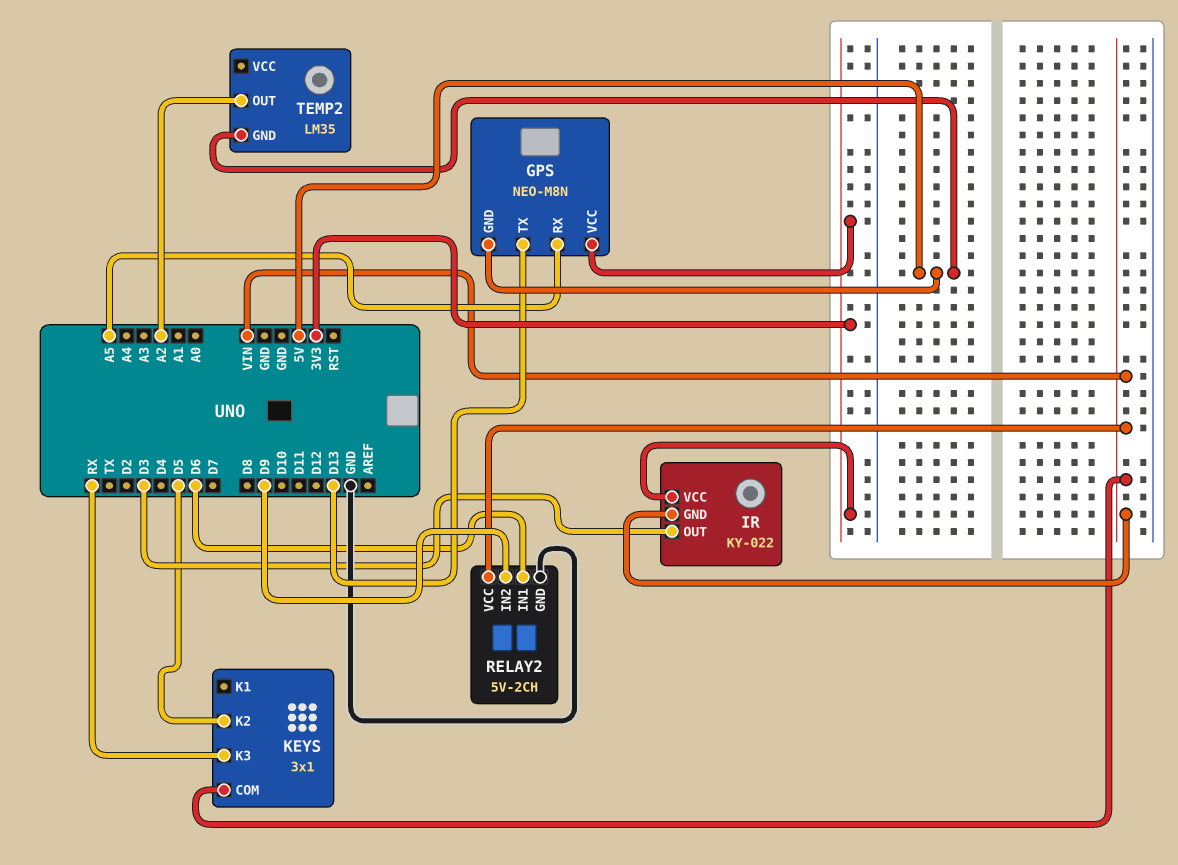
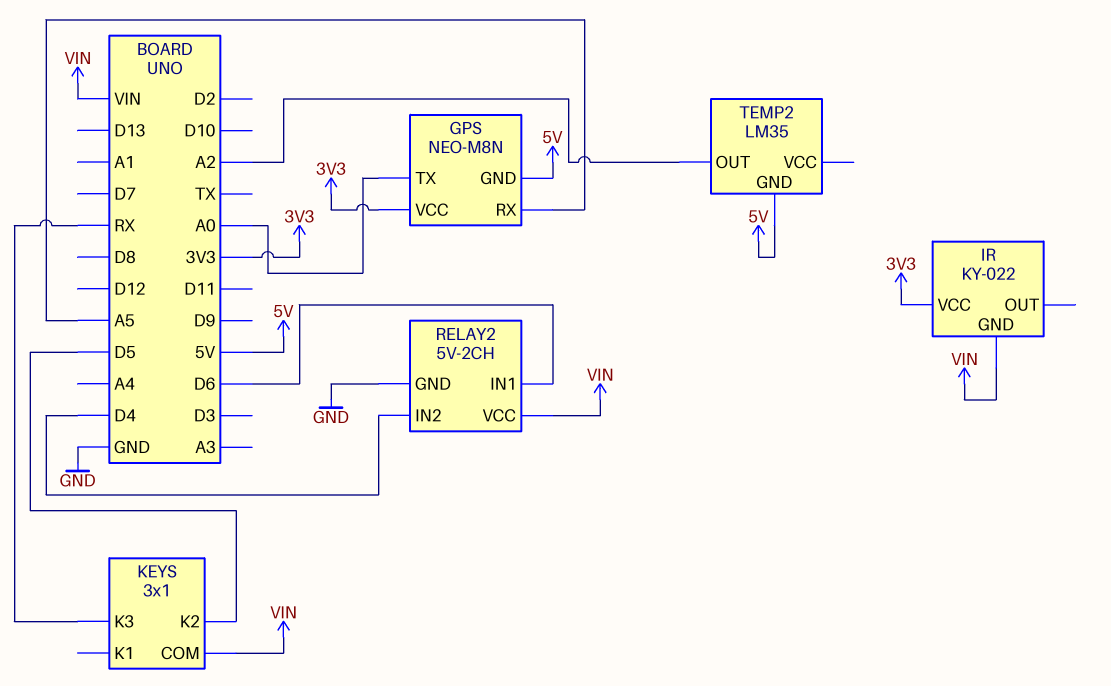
GPS pin TX: D13 -> A0
IR pin OUT: D3 -> none
RELAY2 pin IN2: D9 -> D4

